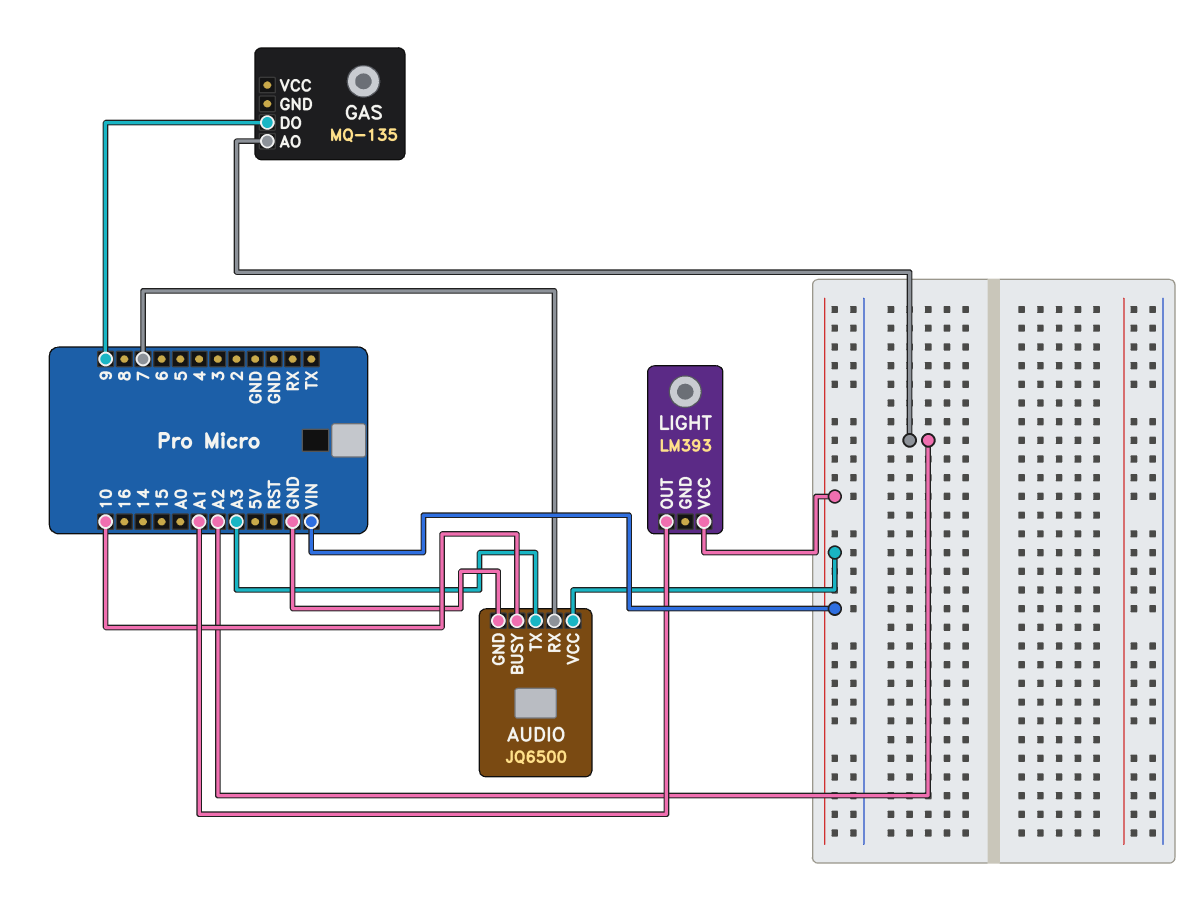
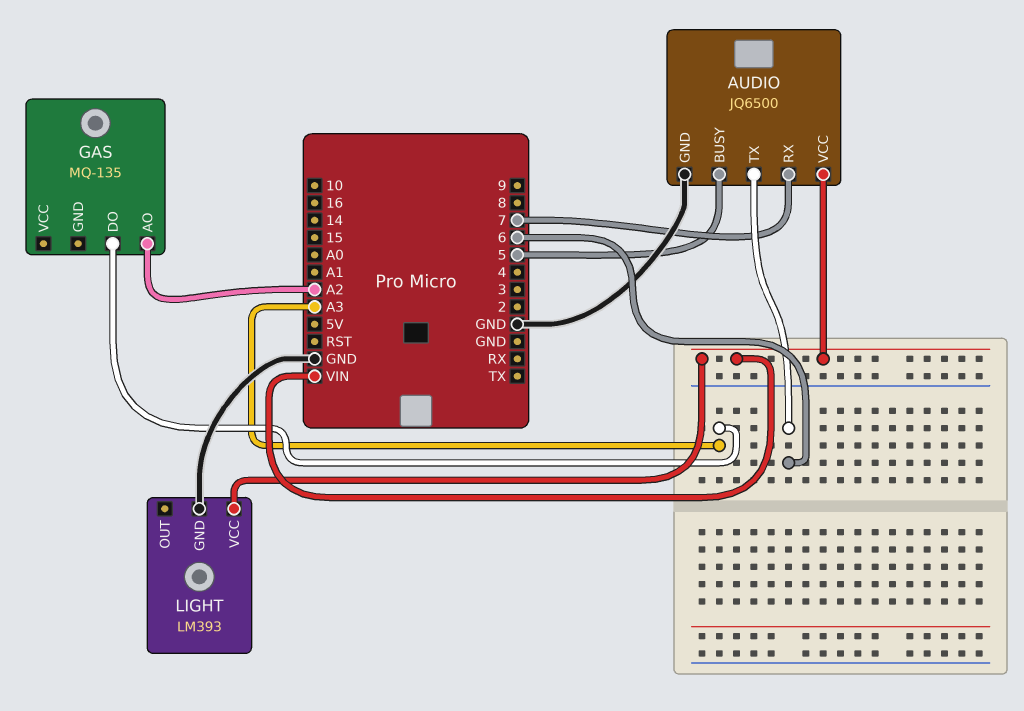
AUDIO pin BUSY: 10 -> 5
AUDIO pin TX: A3 -> 6
GAS pin DO: 9 -> A3
LIGHT pin GND: none -> GND
LIGHT pin OUT: A1 -> none

